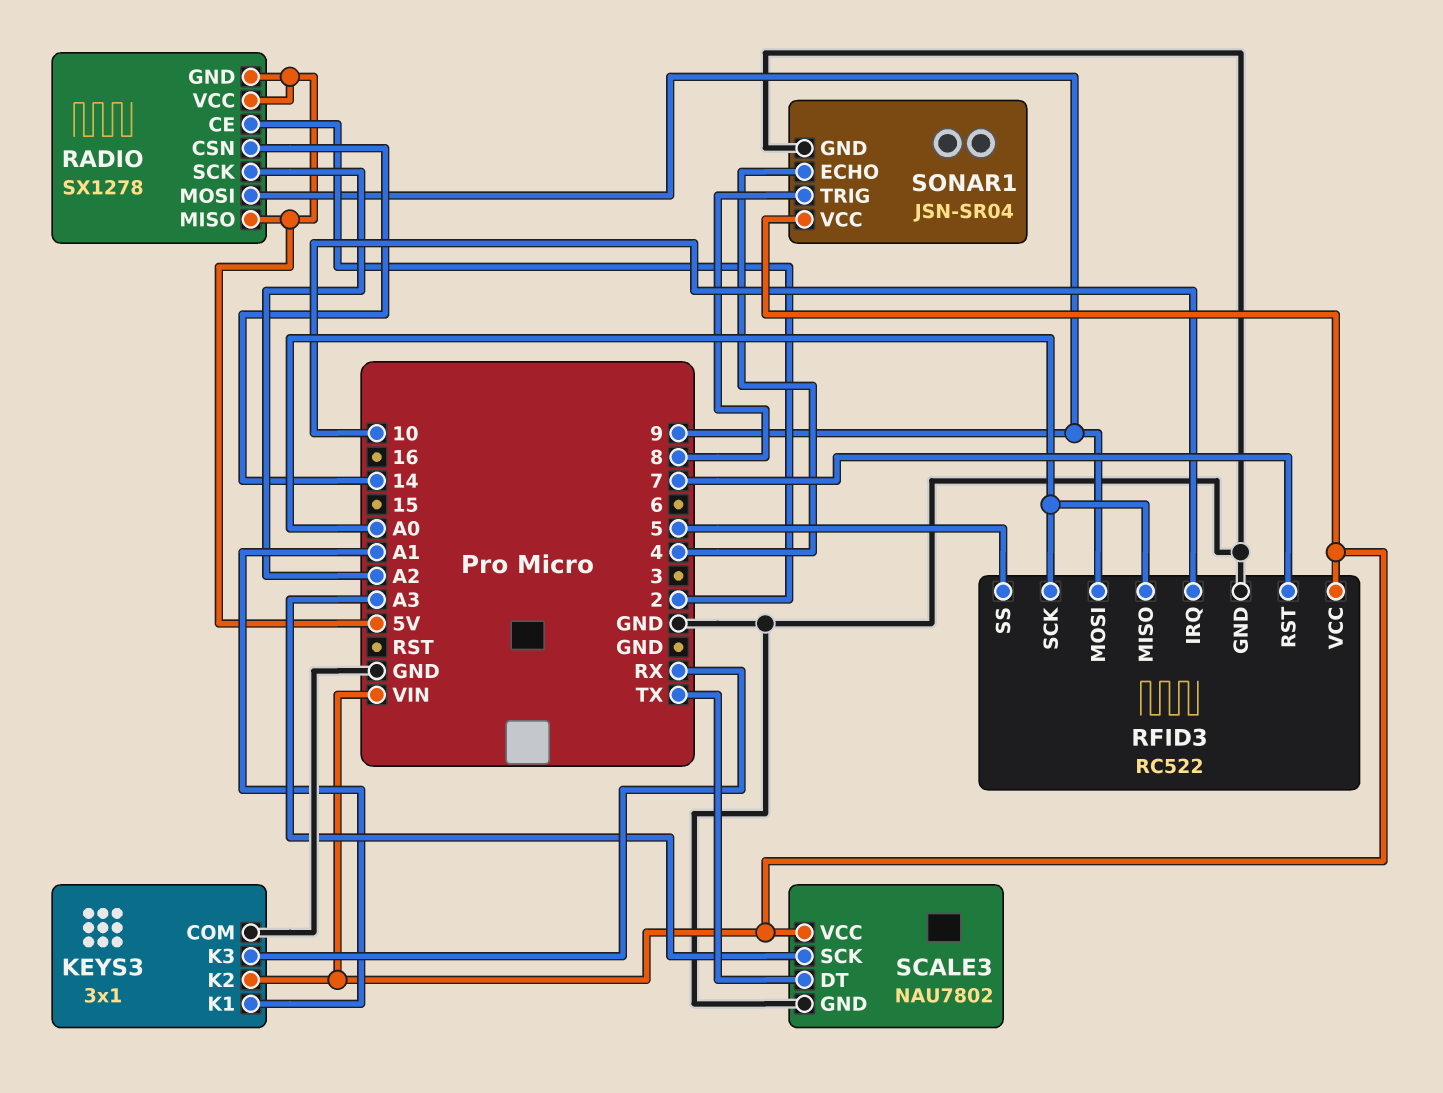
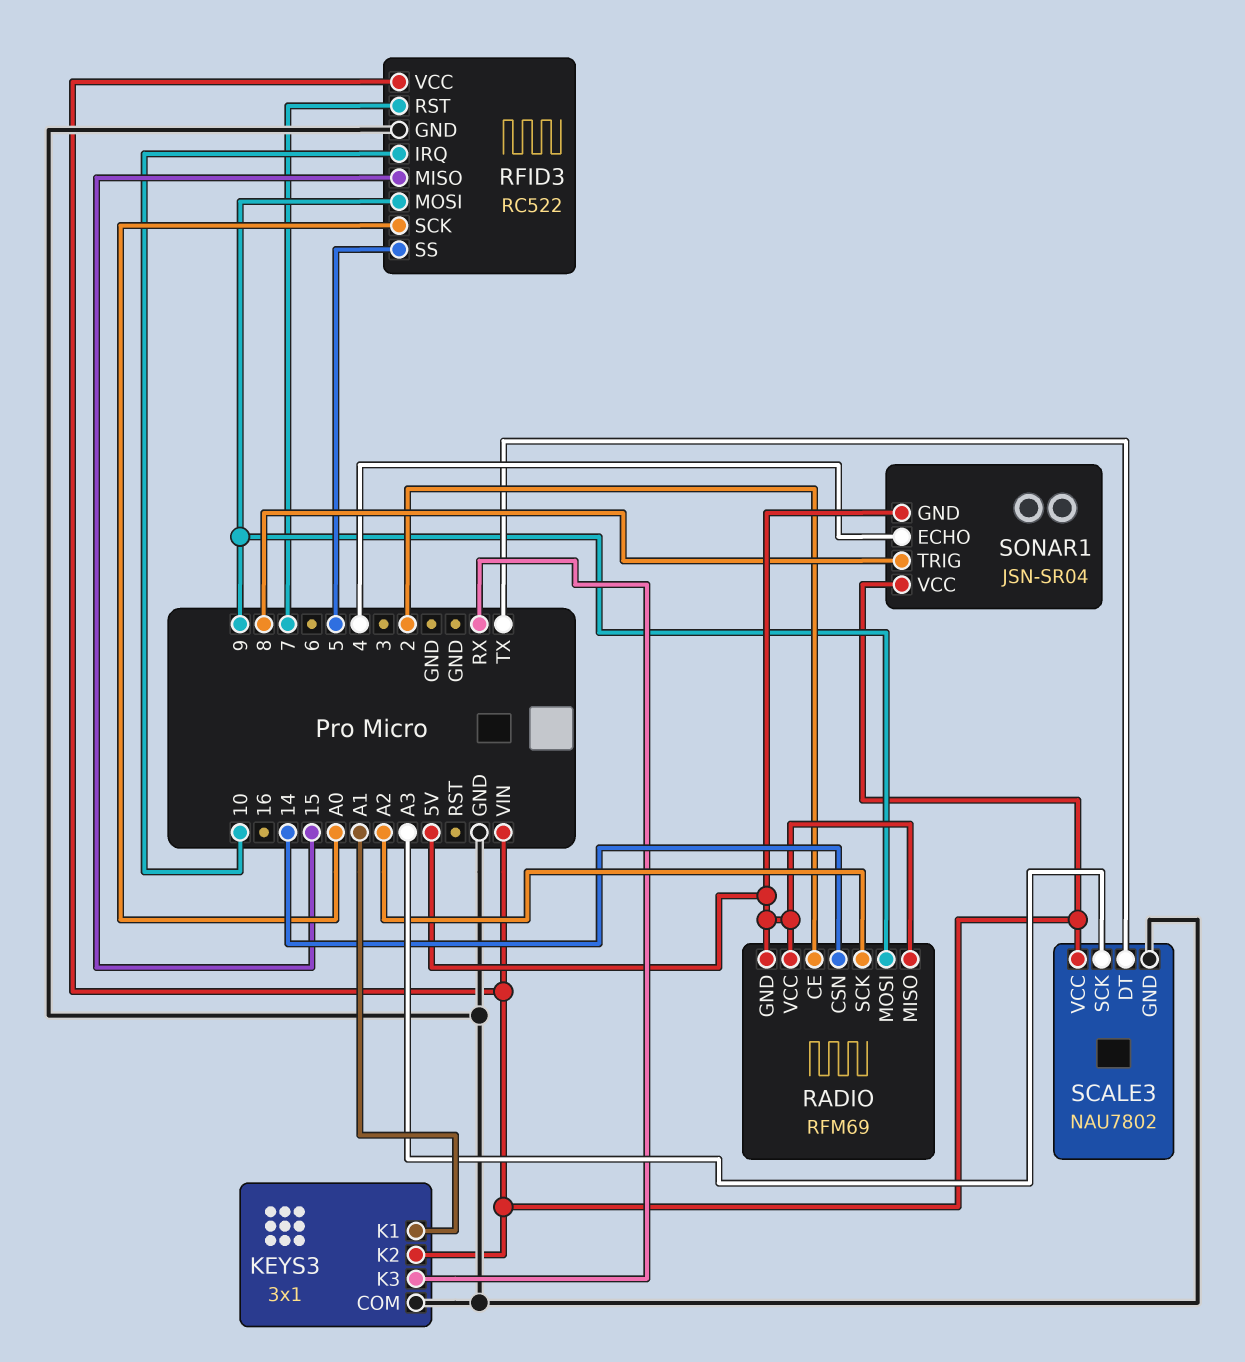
RADIO: SX1278 -> RFM69
RFID3 pin MISO: A0 -> 15
SONAR1 pin GND: GND -> 5V

